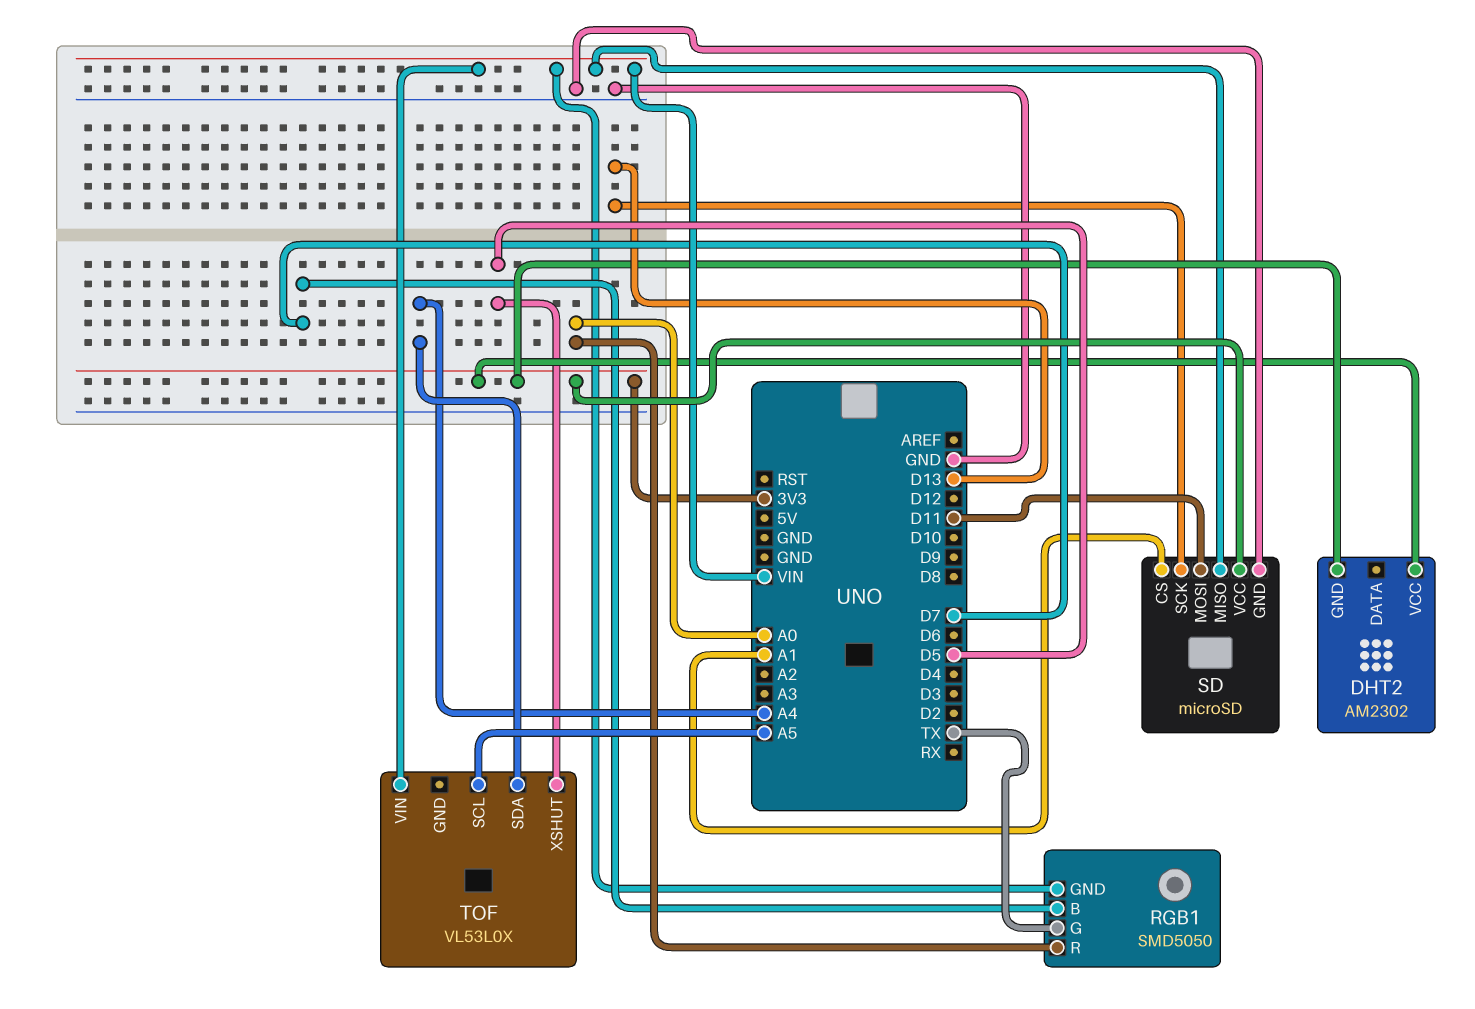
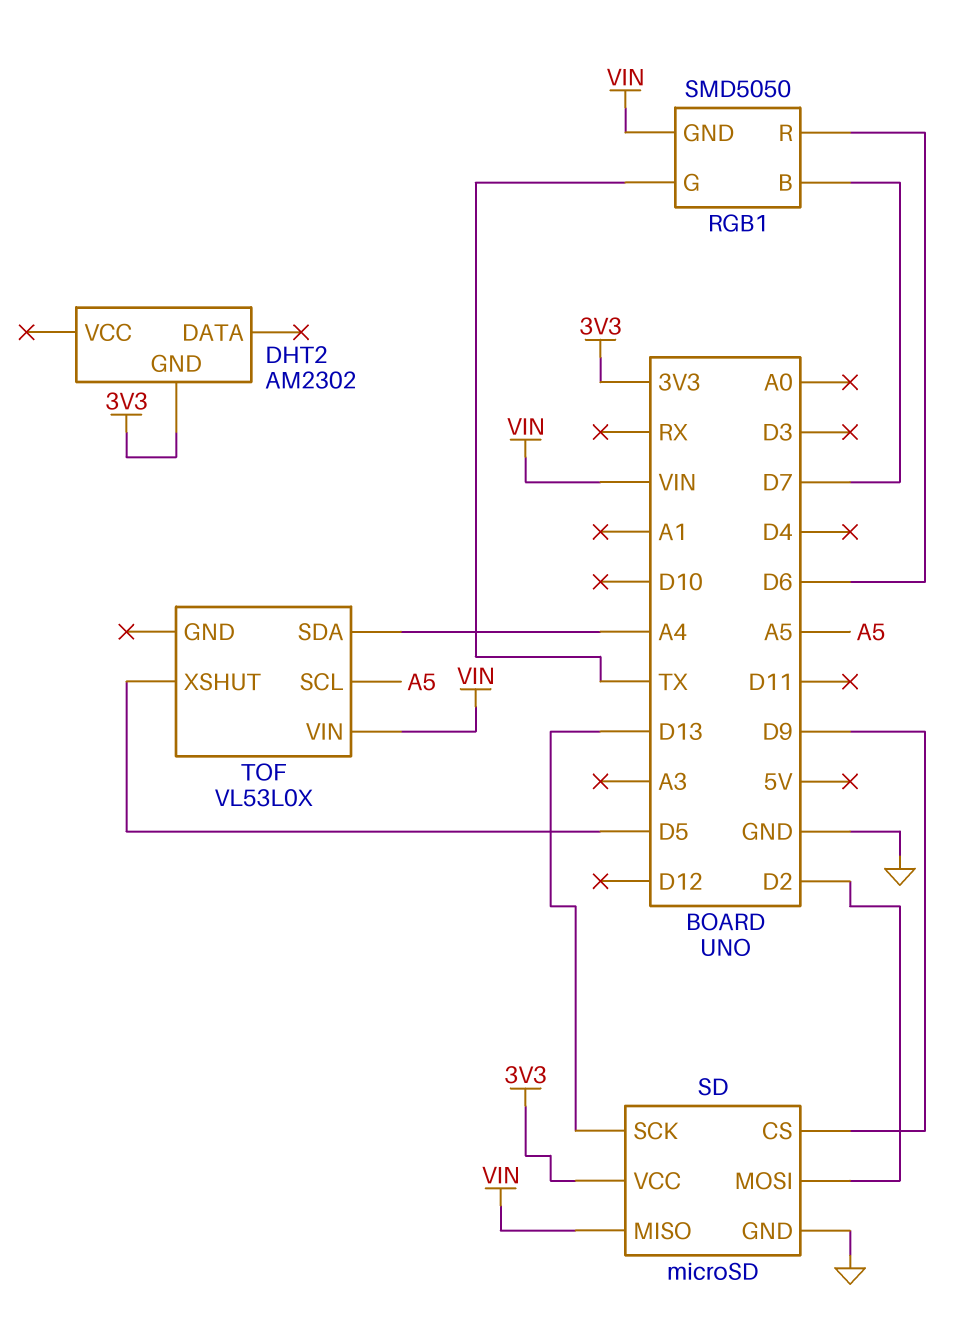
DHT2 pin VCC: 3V3 -> none
RGB1 pin R: A0 -> D6
SD pin CS: A1 -> D9
SD pin MOSI: D11 -> D2

